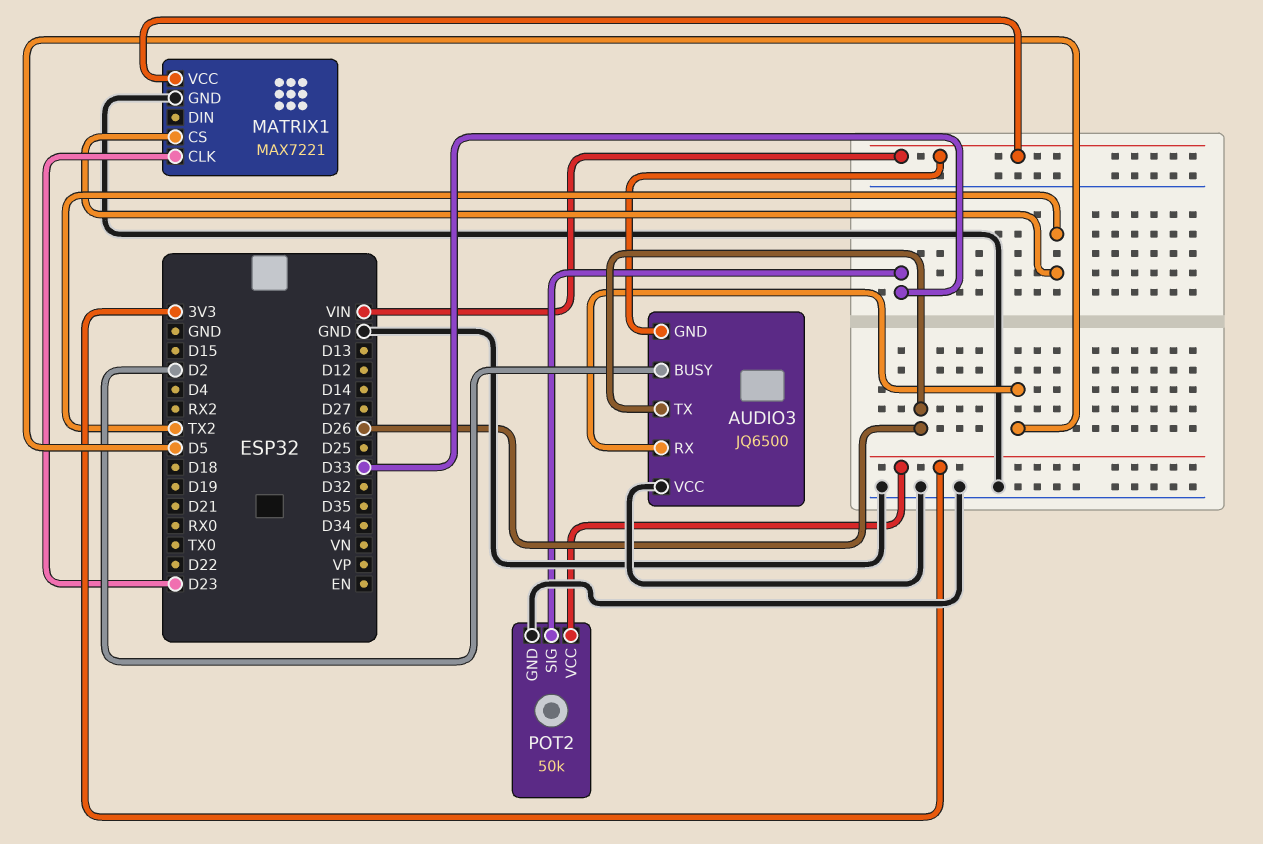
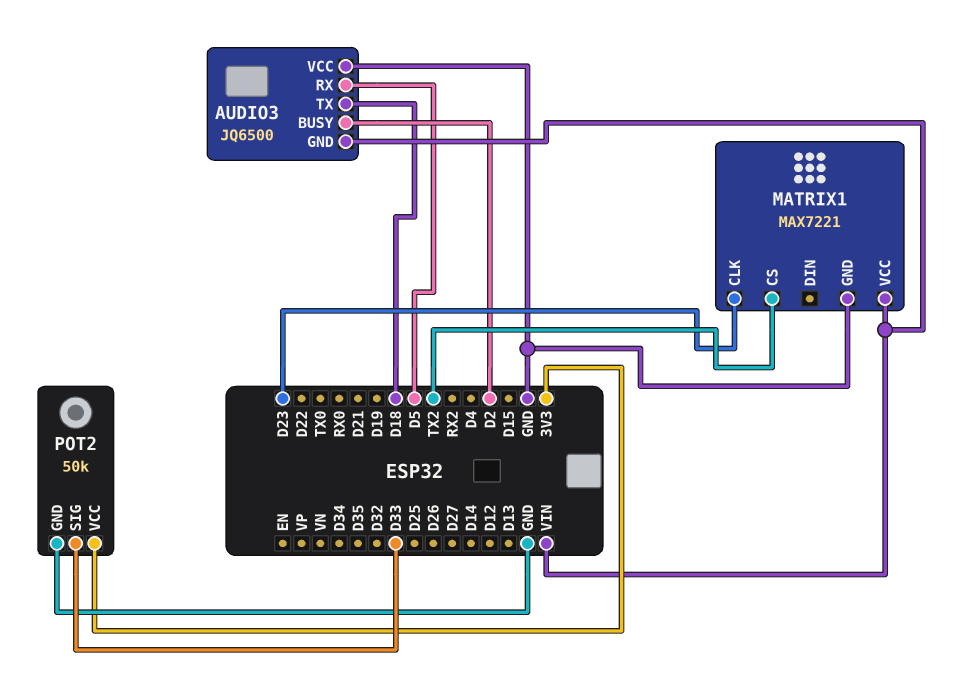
AUDIO3 pin TX: D26 -> D18

